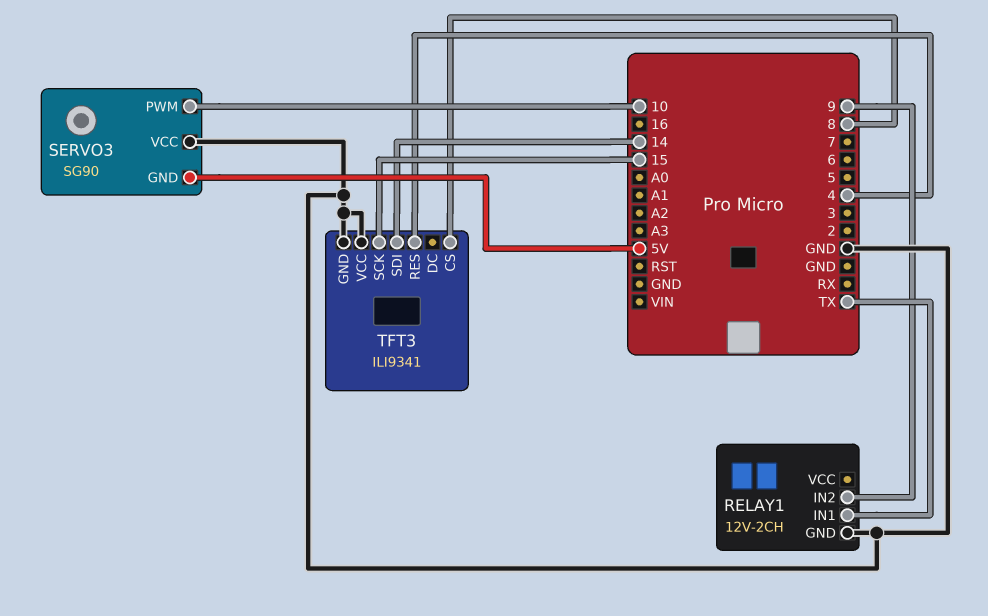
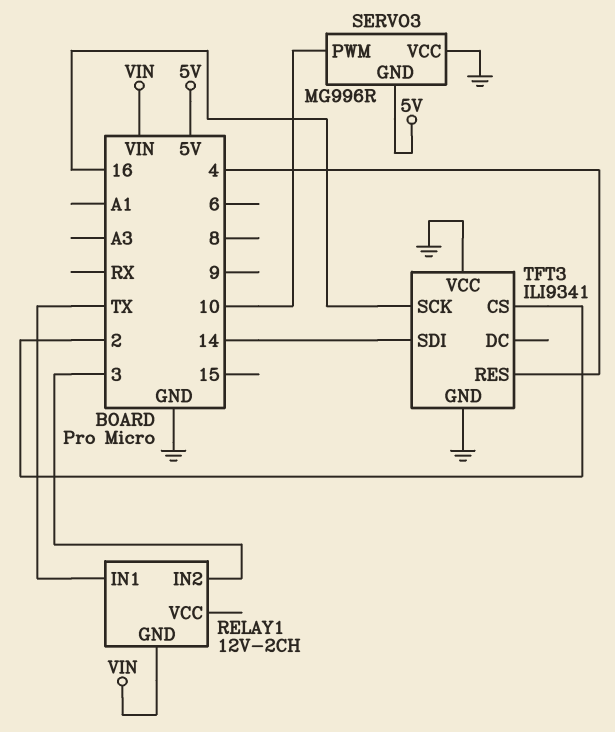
RELAY1 pin GND: GND -> VIN
RELAY1 pin IN2: 9 -> 3
SERVO3: SG90 -> MG996R
TFT3 pin CS: 8 -> 2
TFT3 pin SCK: 15 -> 16

